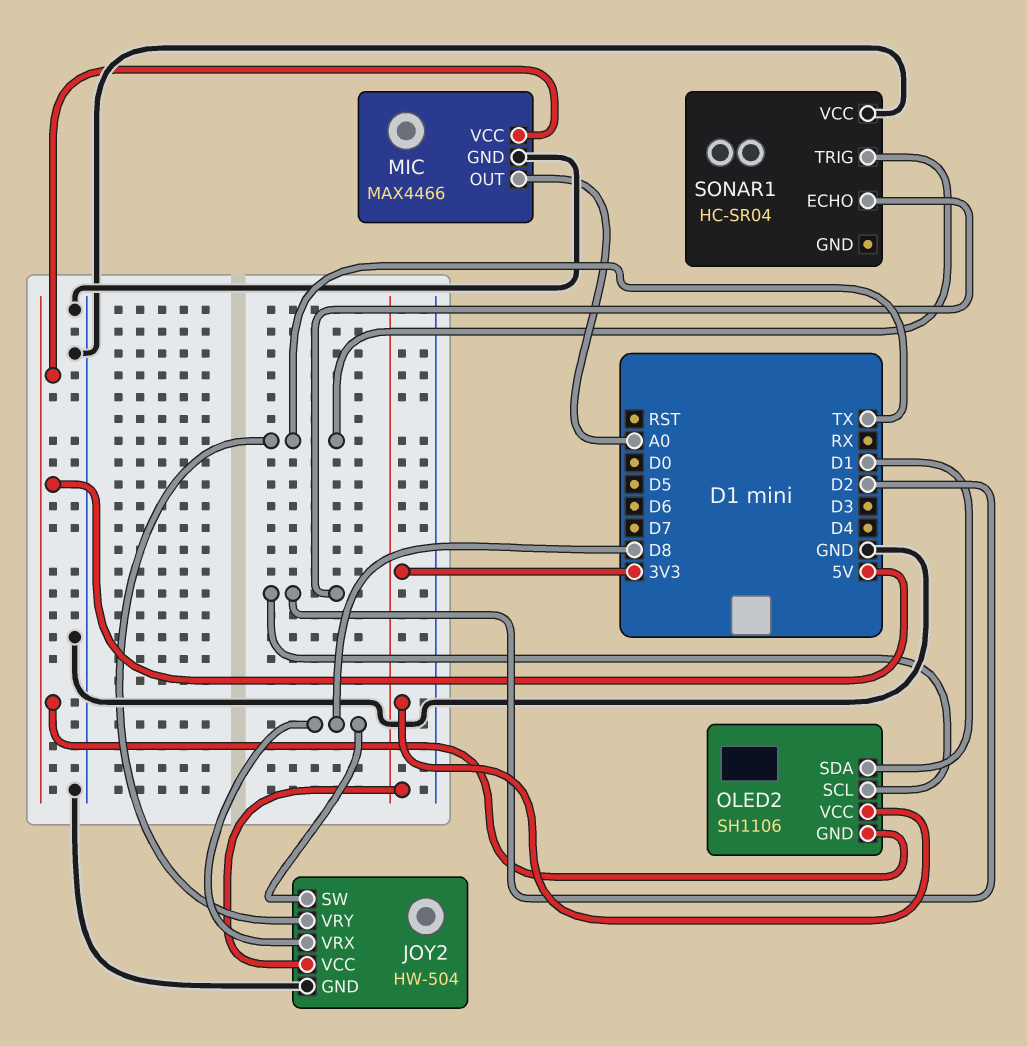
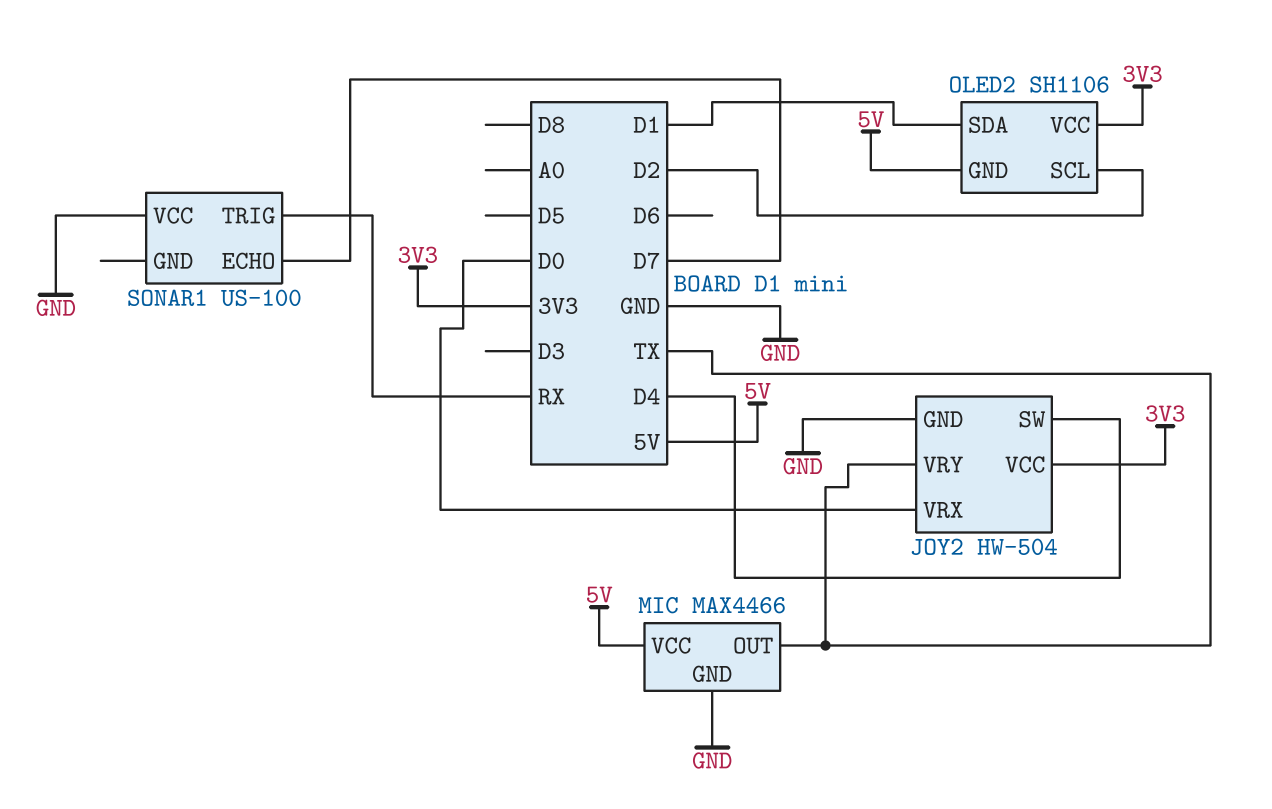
JOY2 pin SW: D8 -> D4
JOY2 pin VRX: D8 -> D0
MIC pin OUT: A0 -> TX
SONAR1: HC-SR04 -> US-100
SONAR1 pin ECHO: D2 -> D7
SONAR1 pin TRIG: TX -> RX

